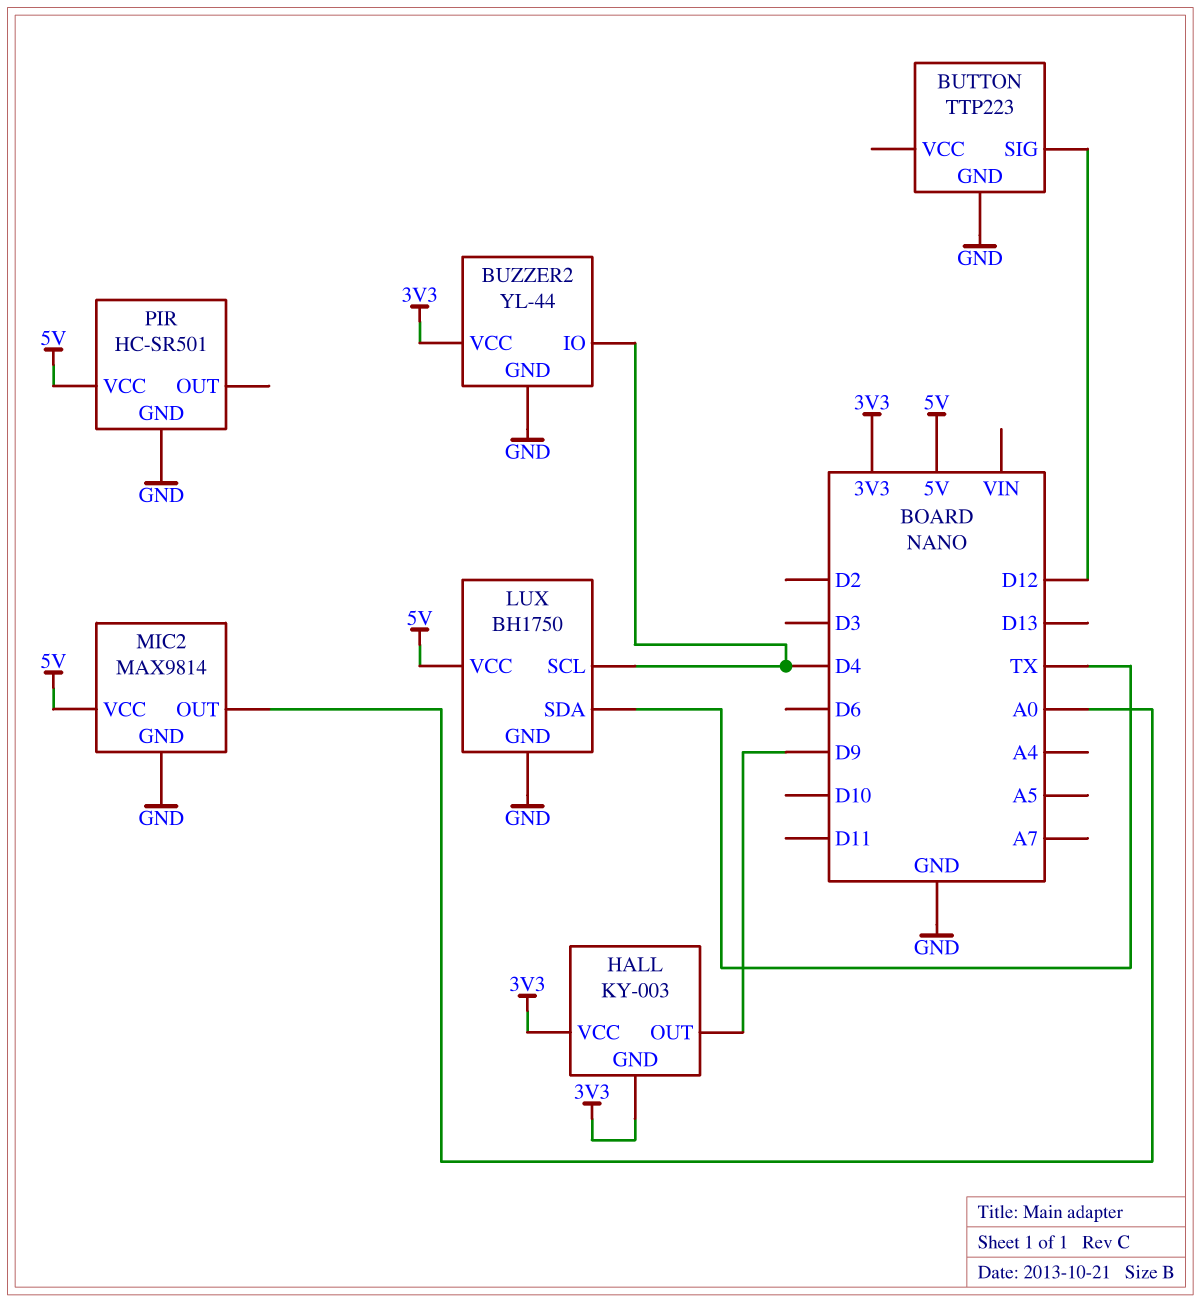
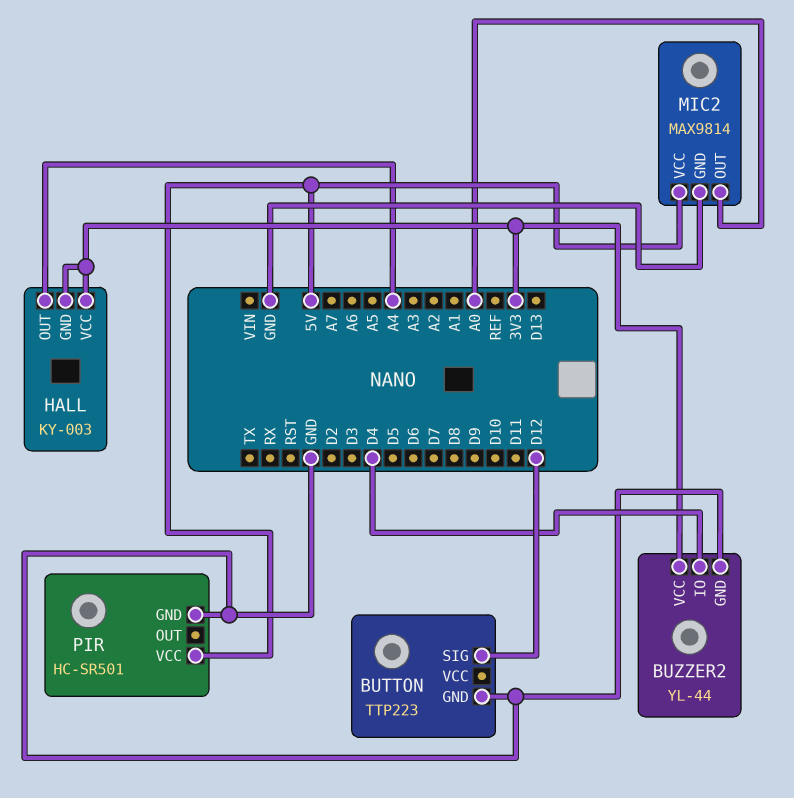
HALL pin OUT: D9 -> A4
LUX: BH1750 -> none
LUX pin GND: GND -> none
LUX pin SCL: D4 -> none
LUX pin SDA: TX -> none
LUX pin VCC: 5V -> none

